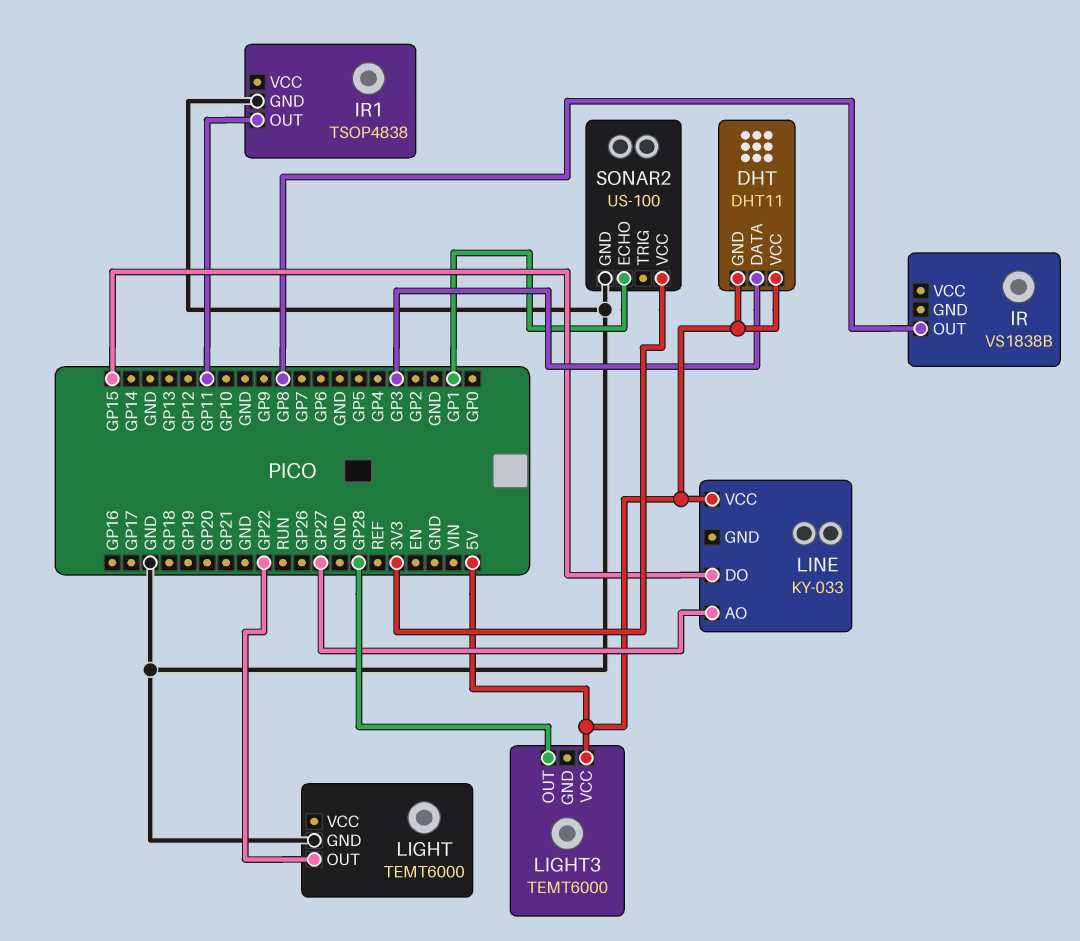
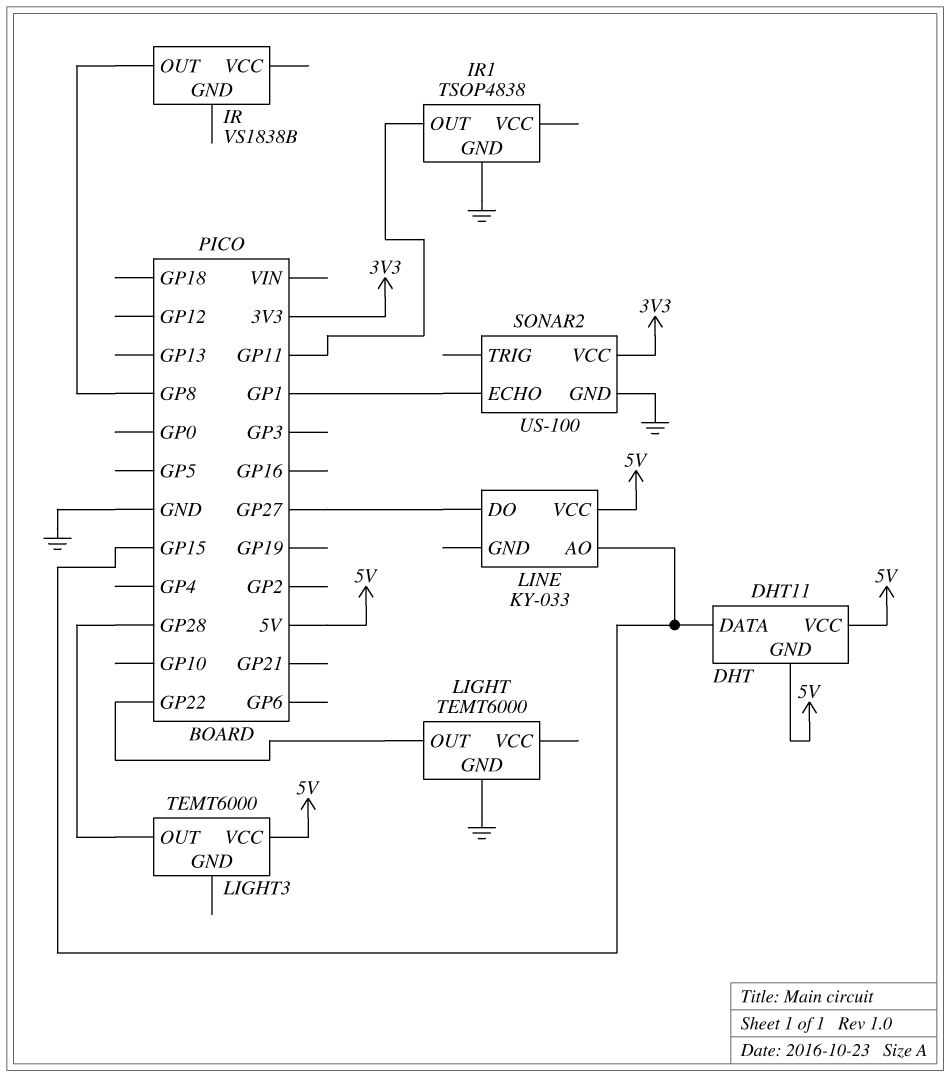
DHT pin DATA: GP3 -> GP15
LINE pin AO: GP27 -> GP15
LINE pin DO: GP15 -> GP27

